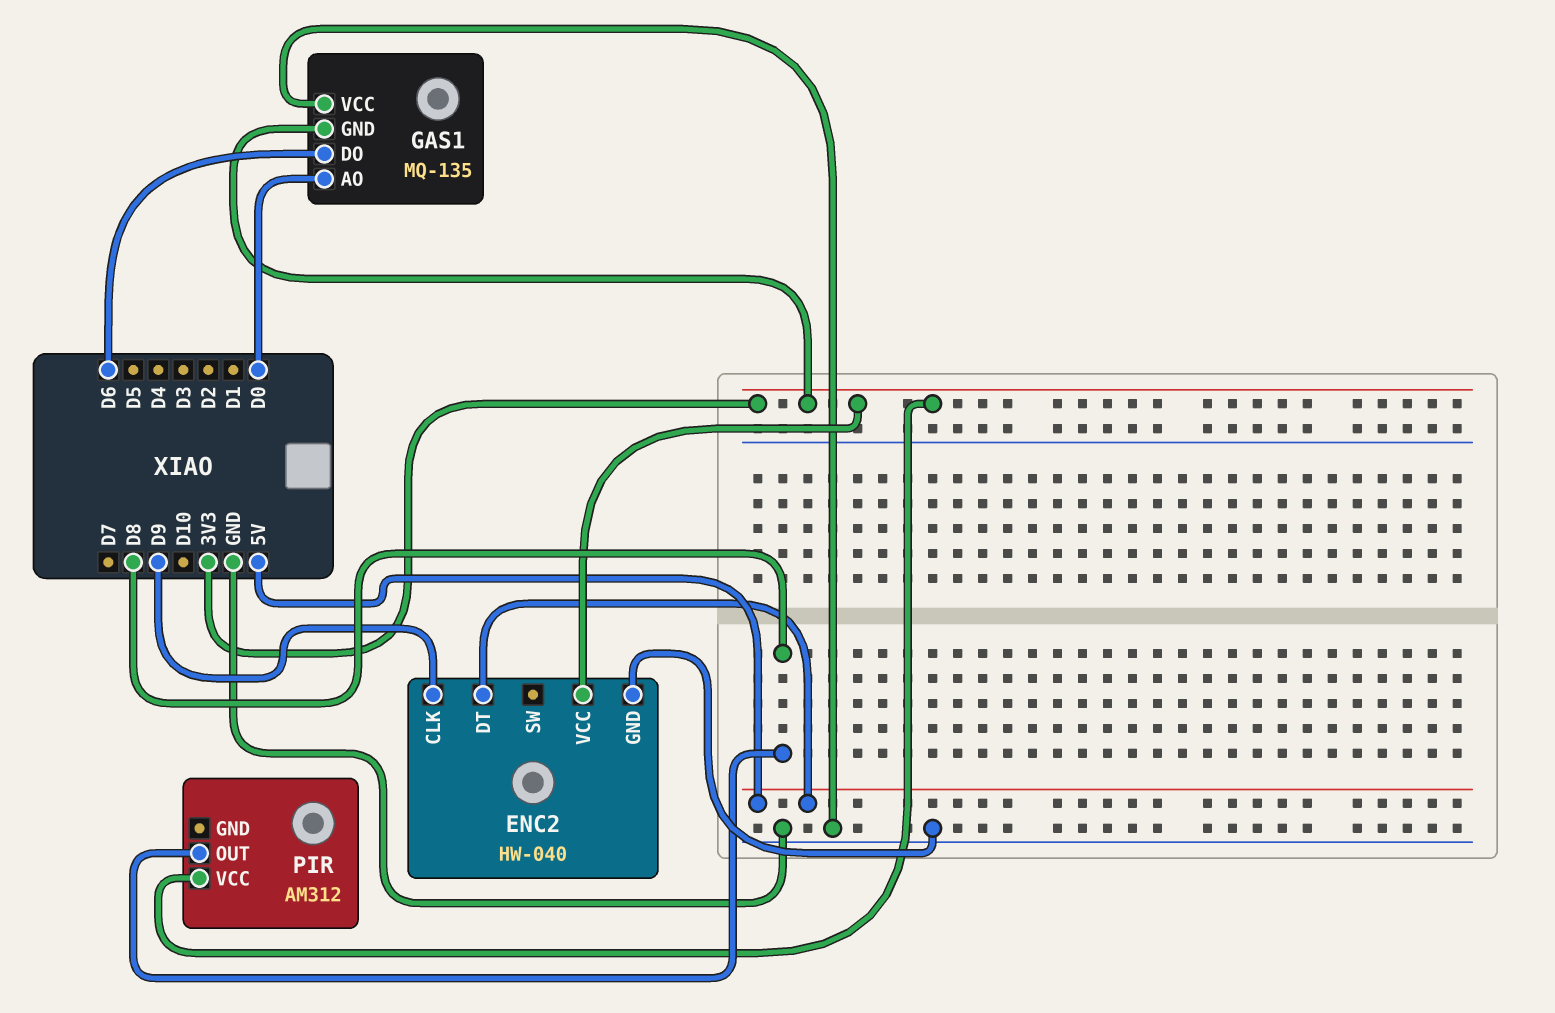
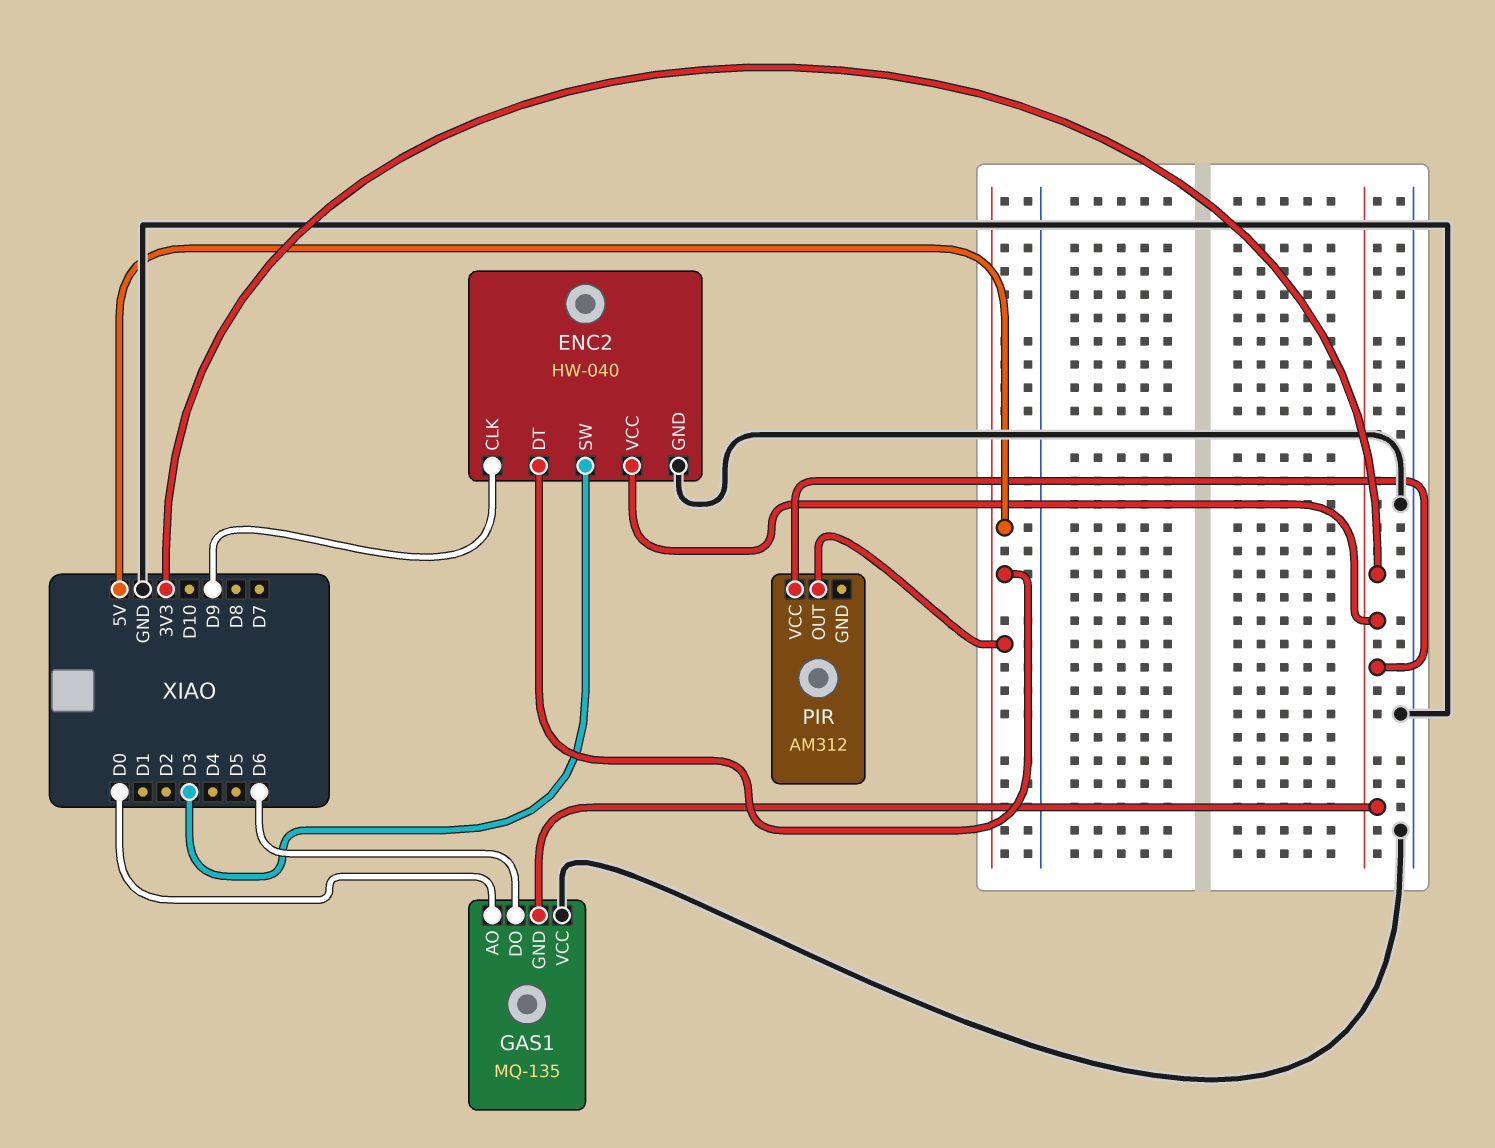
ENC2 pin SW: none -> D3
PIR pin OUT: D8 -> 5V

